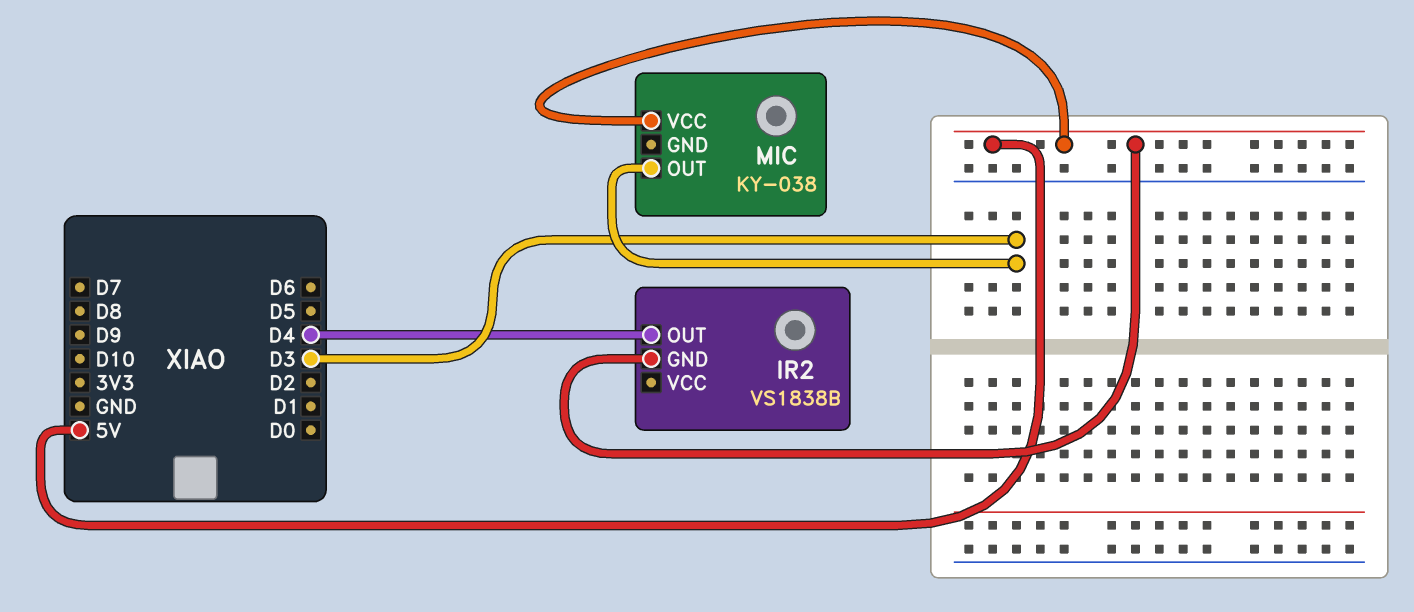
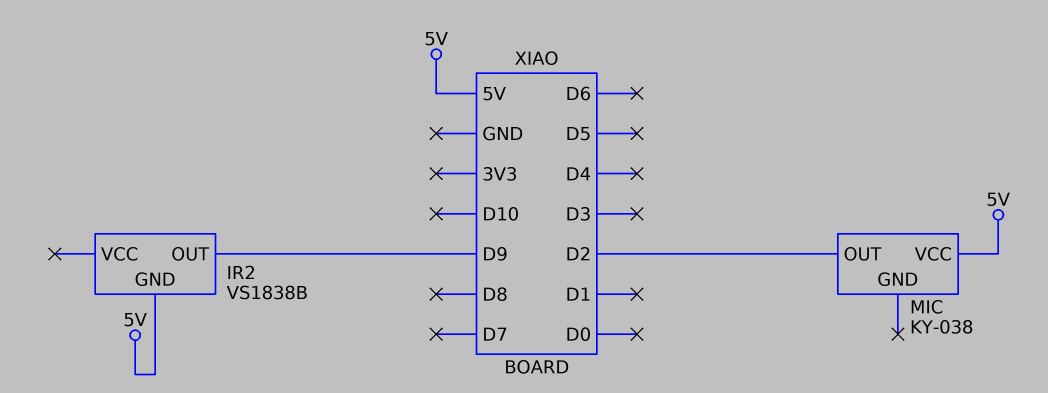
IR2 pin OUT: D4 -> D9
MIC pin OUT: D3 -> D2

